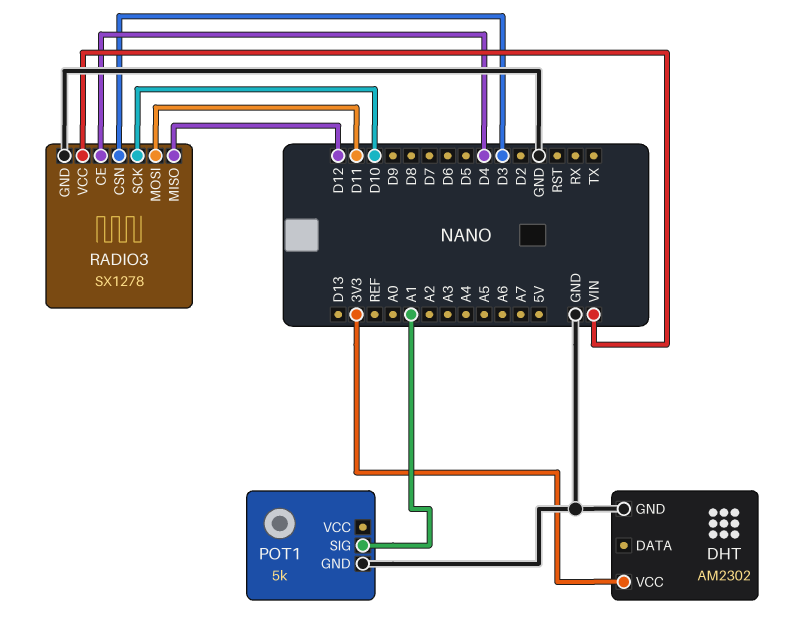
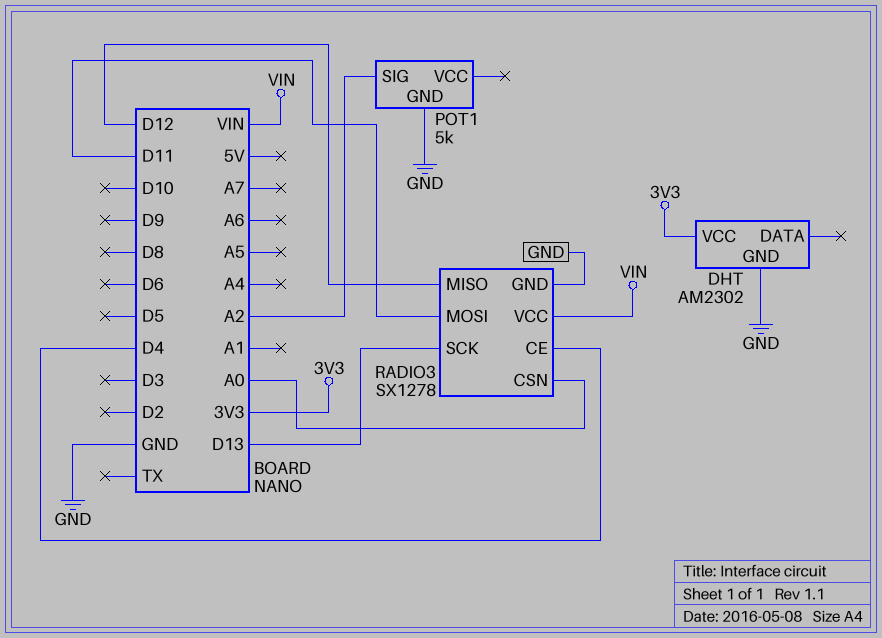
POT1 pin SIG: A1 -> A2
RADIO3 pin CSN: D3 -> A0
RADIO3 pin SCK: D10 -> D13

